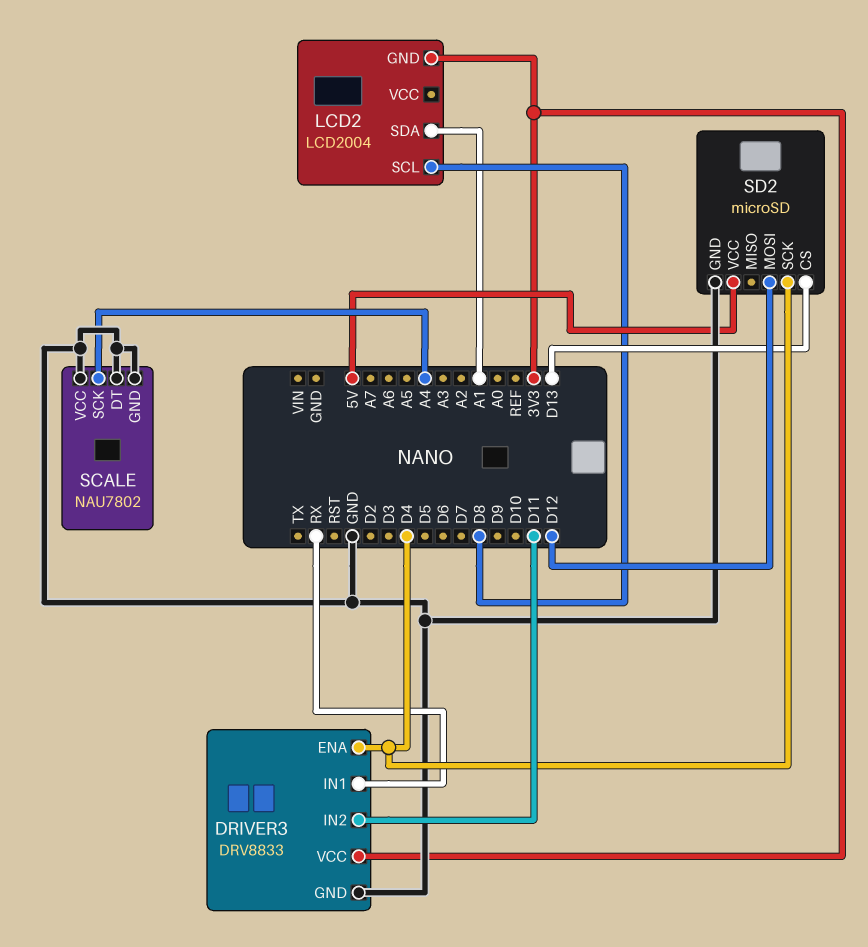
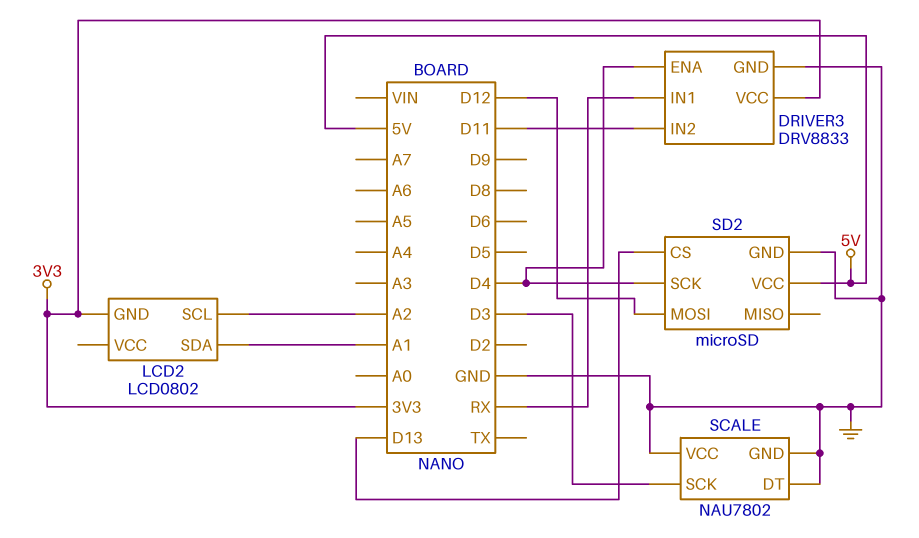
LCD2: LCD2004 -> LCD0802
LCD2 pin SCL: D8 -> A2
SCALE pin SCK: A4 -> D3

